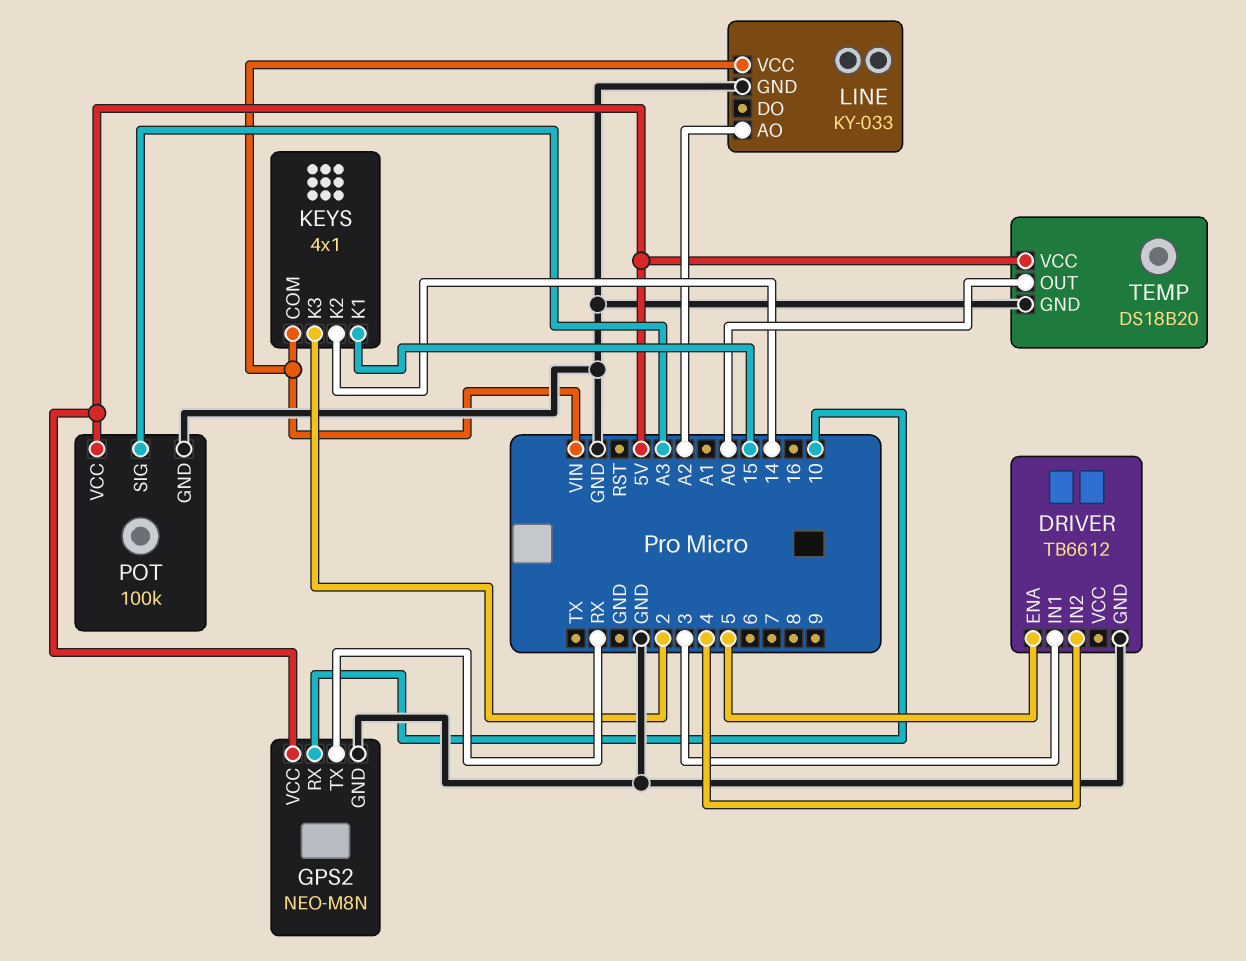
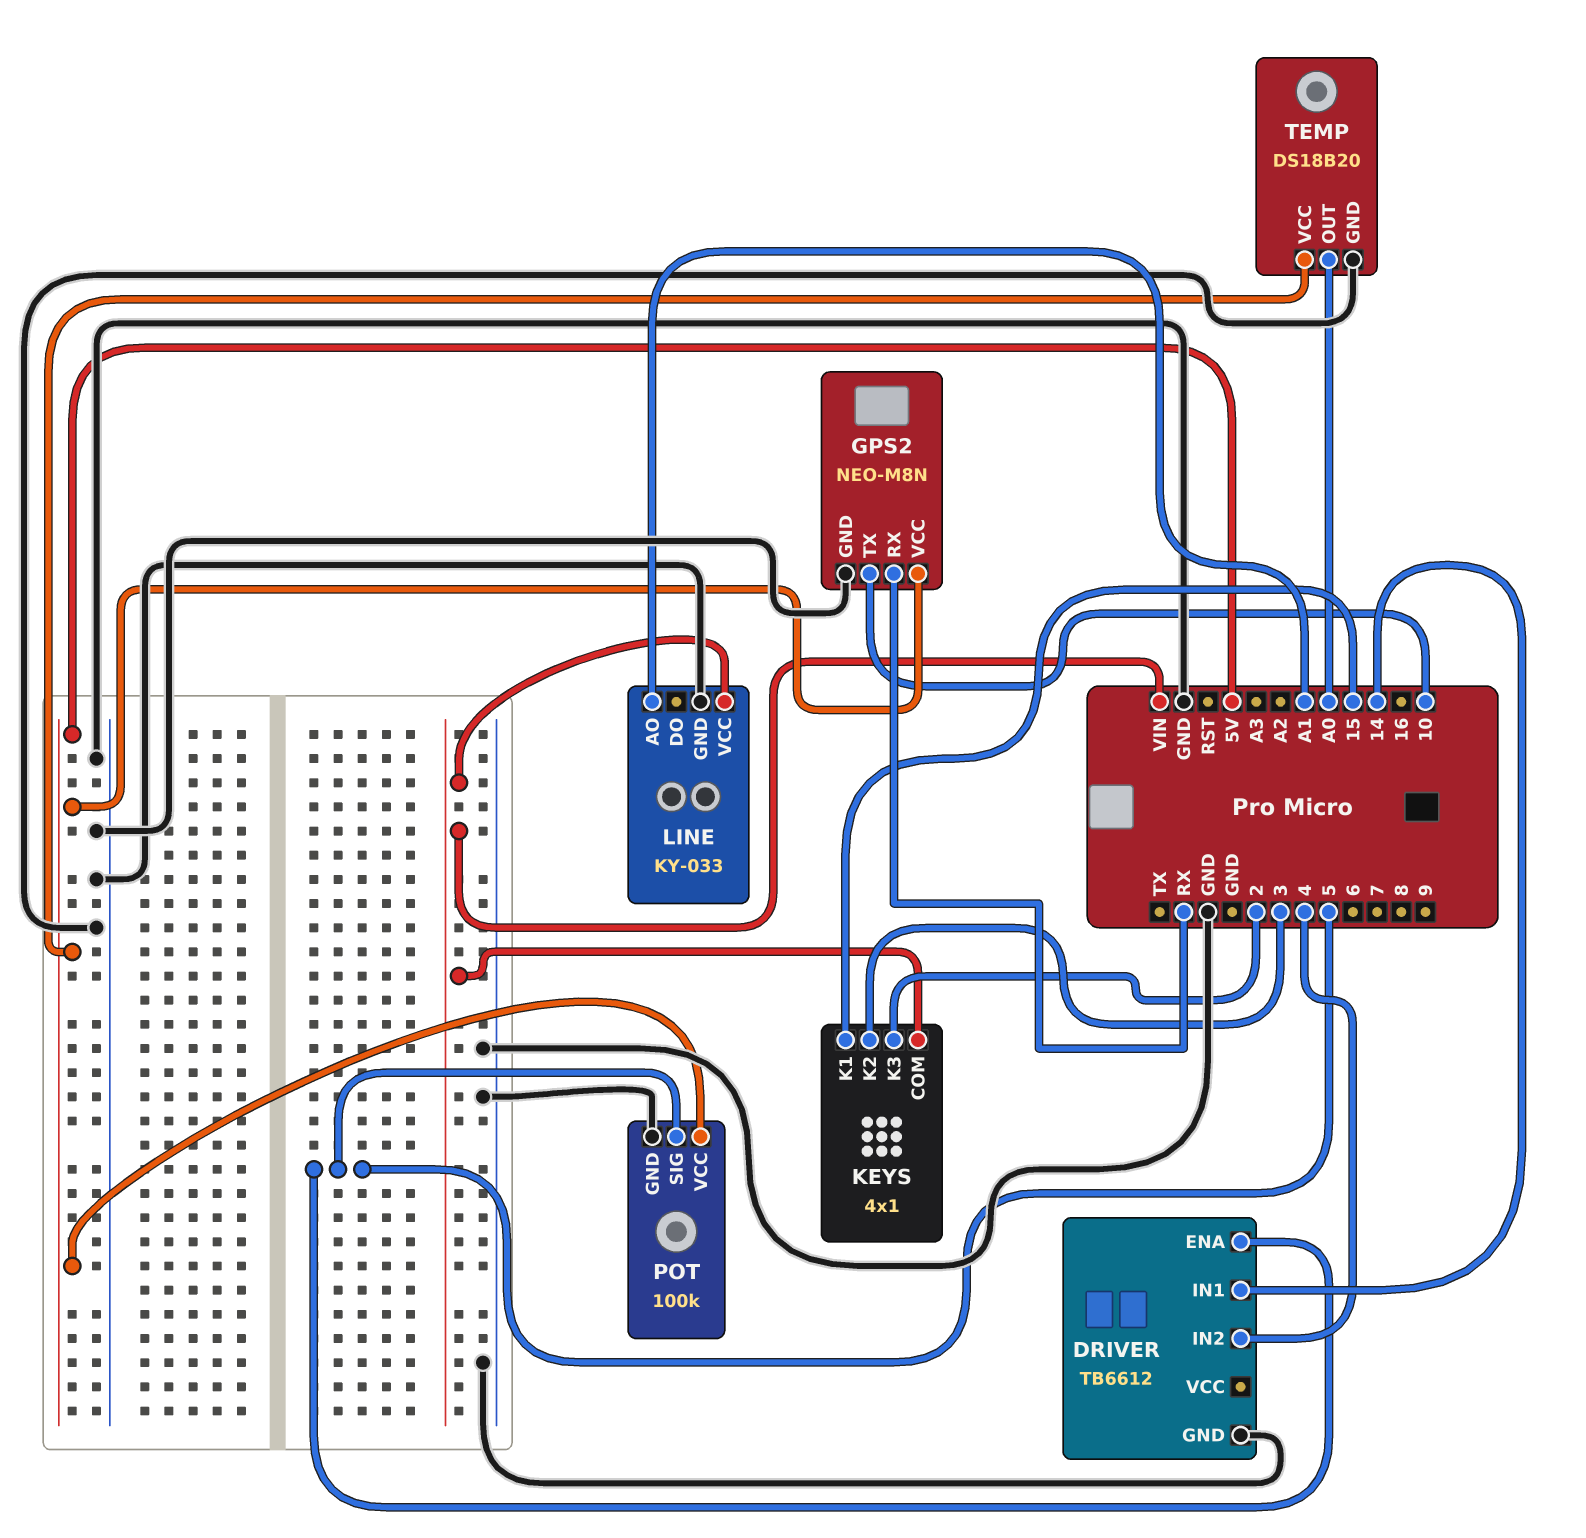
DRIVER pin IN1: 3 -> 14
GPS2 pin RX: 10 -> RX
GPS2 pin TX: RX -> 10
KEYS pin K2: 14 -> 3
LINE pin AO: A2 -> A1
POT pin SIG: A3 -> 5

